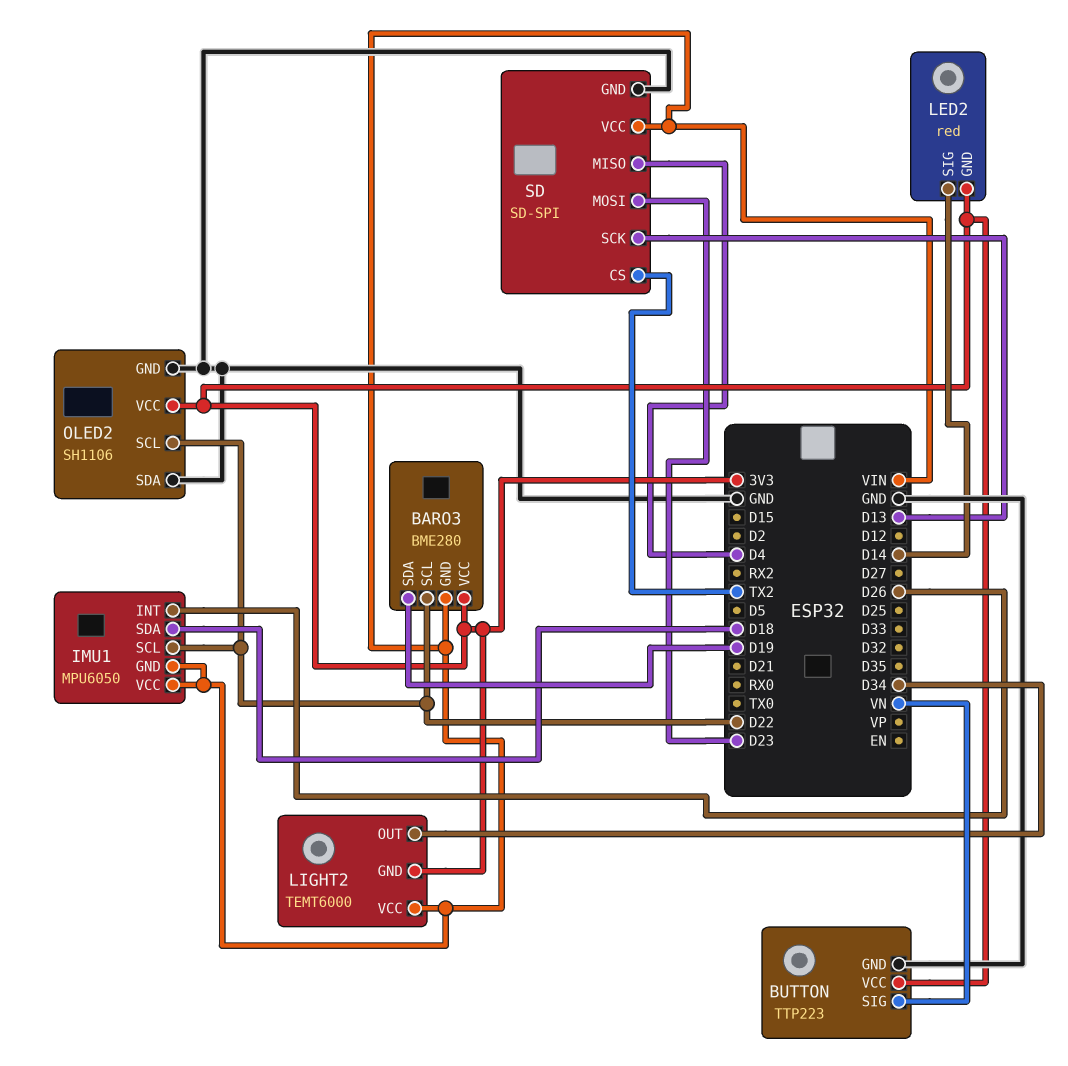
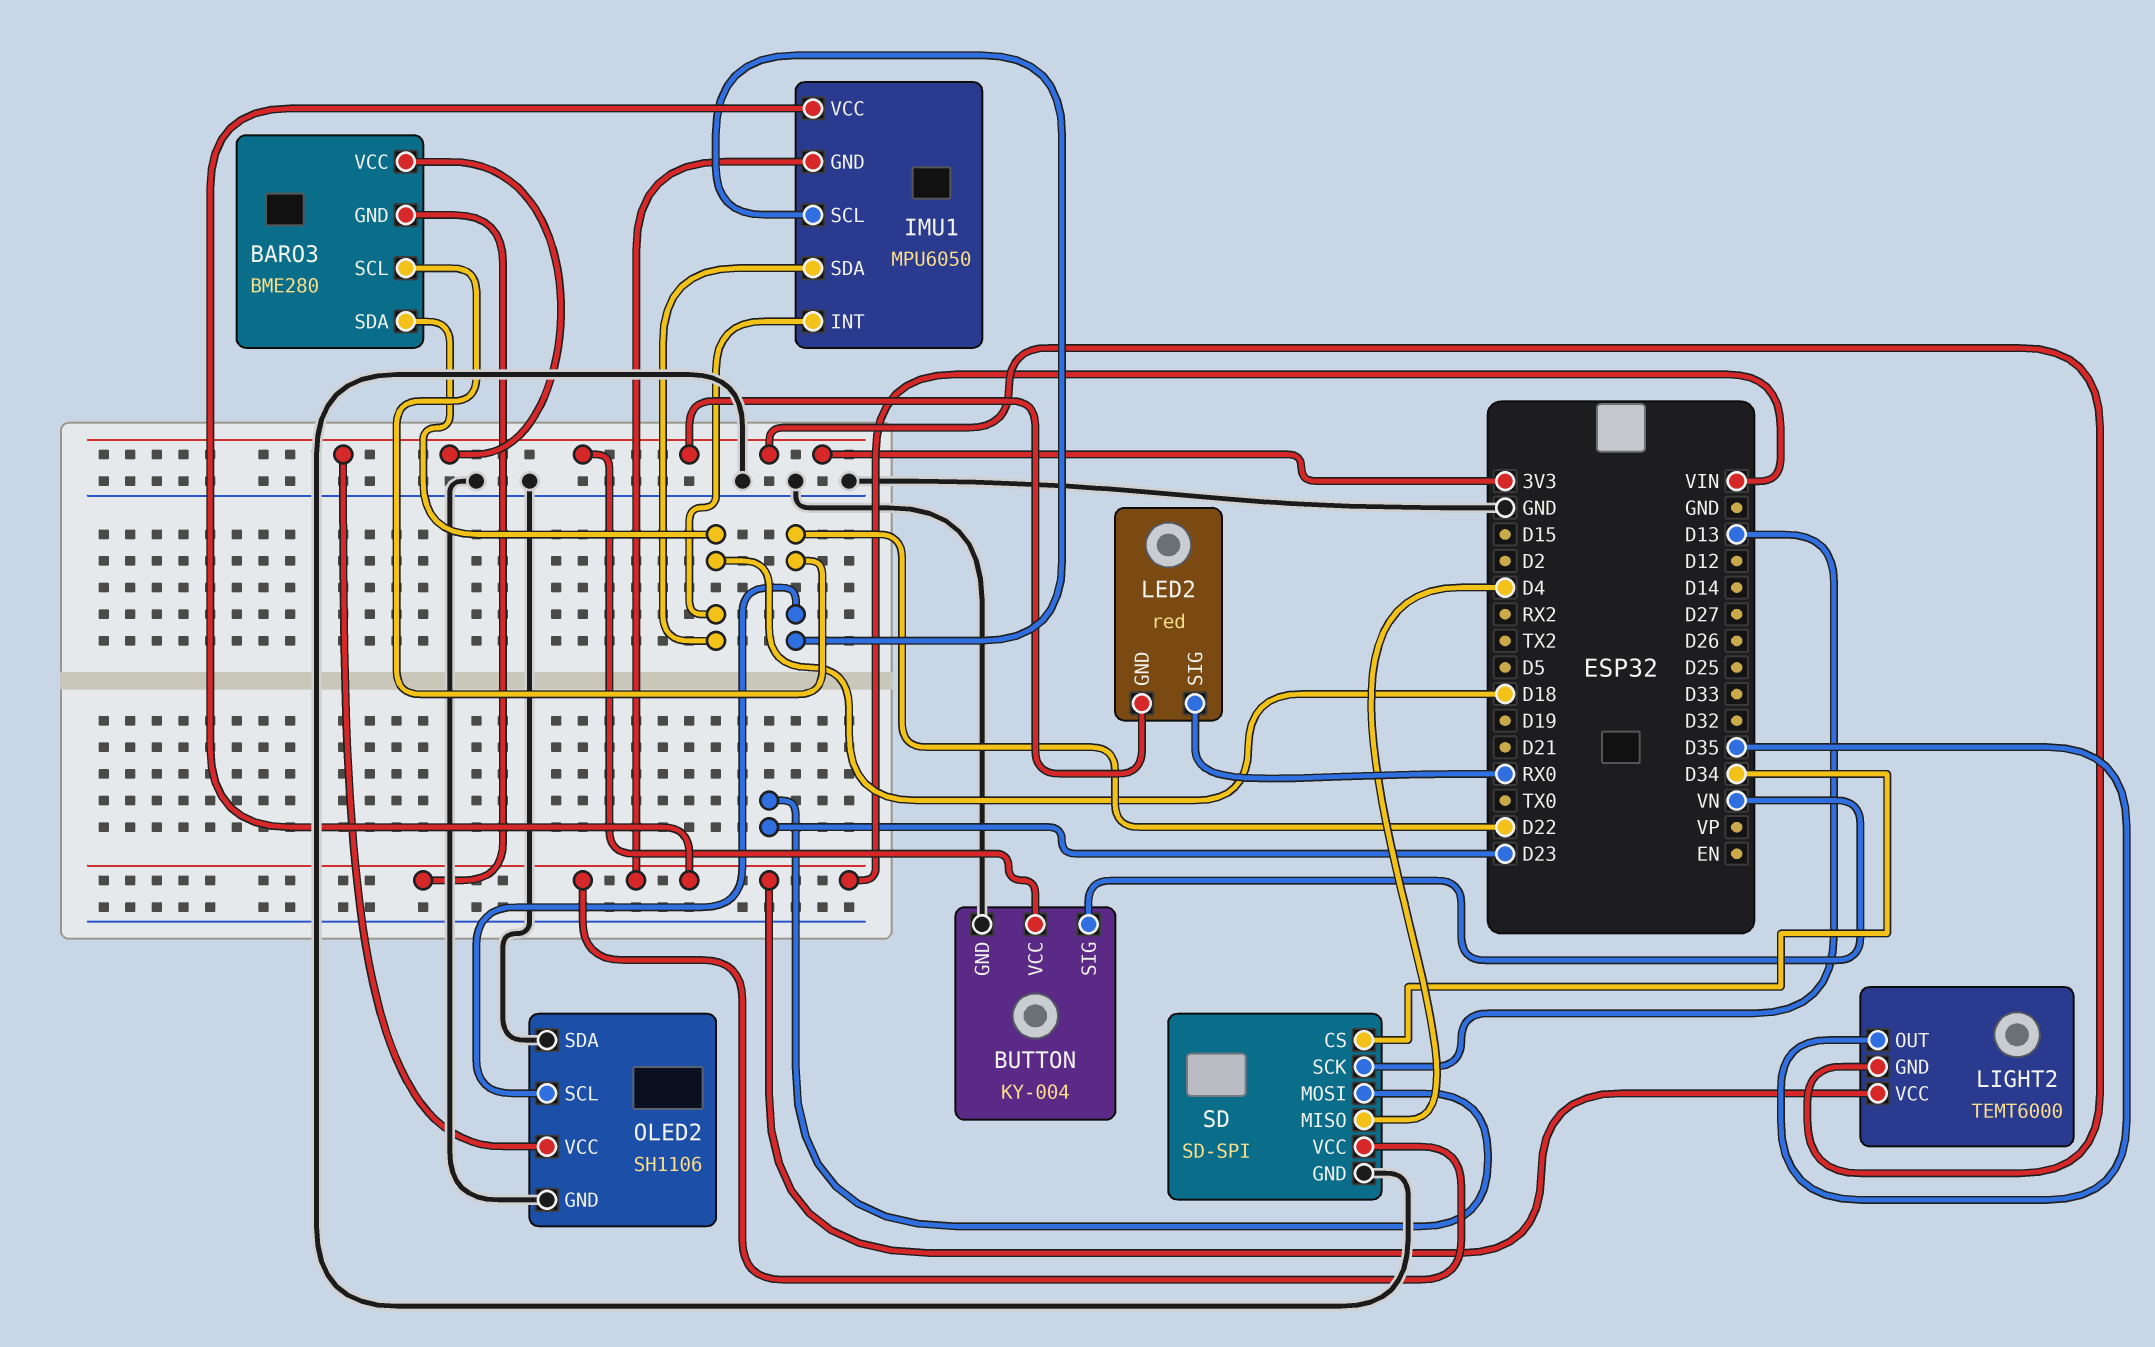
BARO3 pin SDA: D19 -> D18
BUTTON: TTP223 -> KY-004
IMU1 pin INT: D26 -> D18
LED2 pin SIG: D14 -> RX0
LIGHT2 pin OUT: D34 -> D35
SD pin CS: TX2 -> D34

